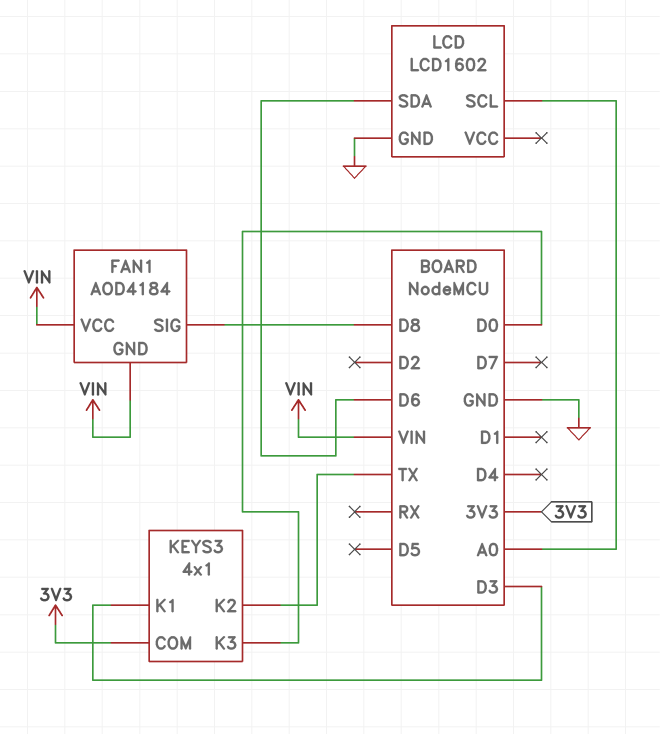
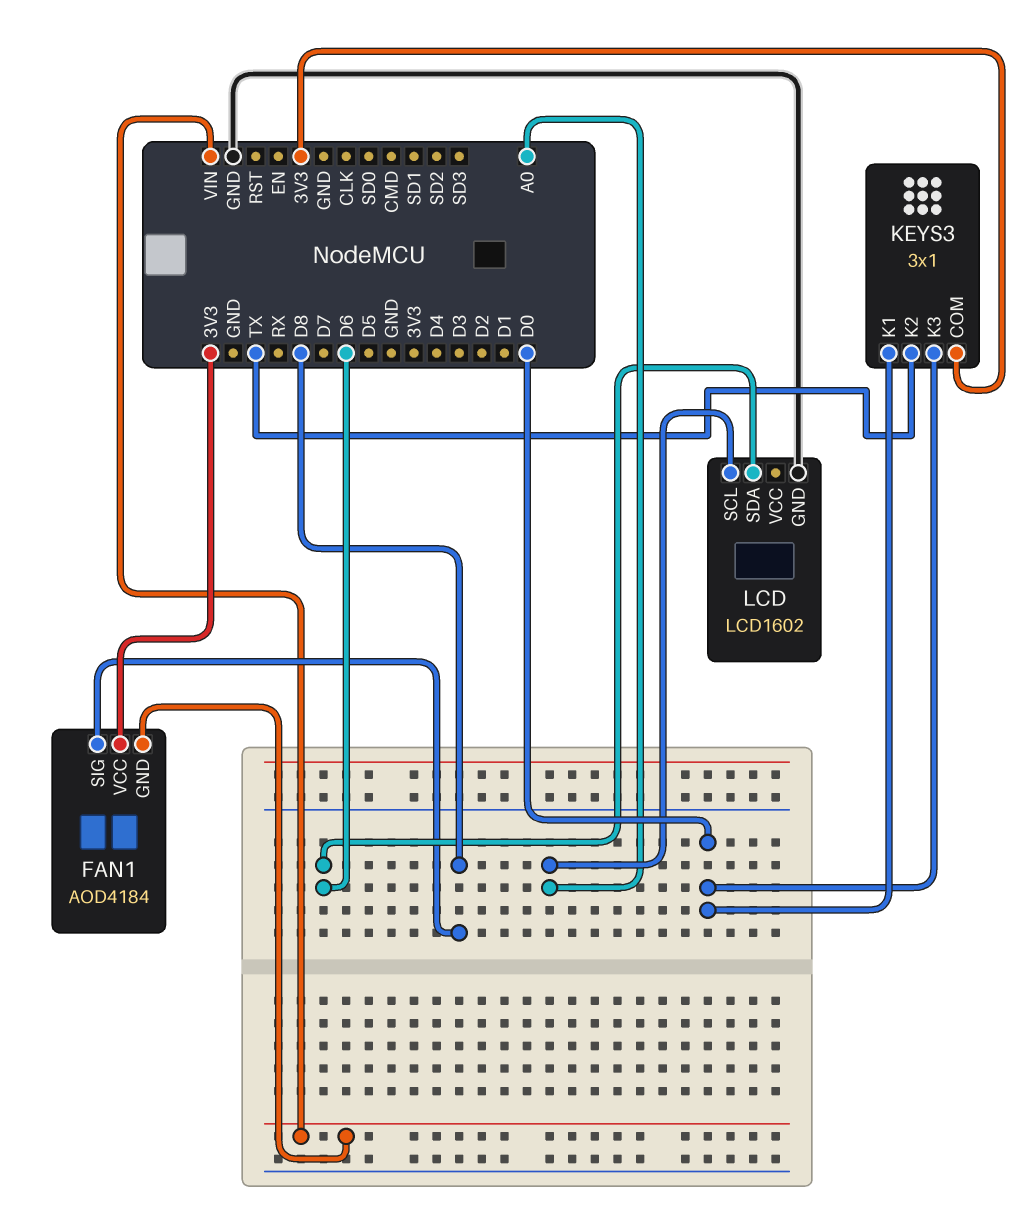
FAN1 pin VCC: VIN -> 3V3
KEYS3: 4x1 -> 3x1
KEYS3 pin K1: D3 -> D0

